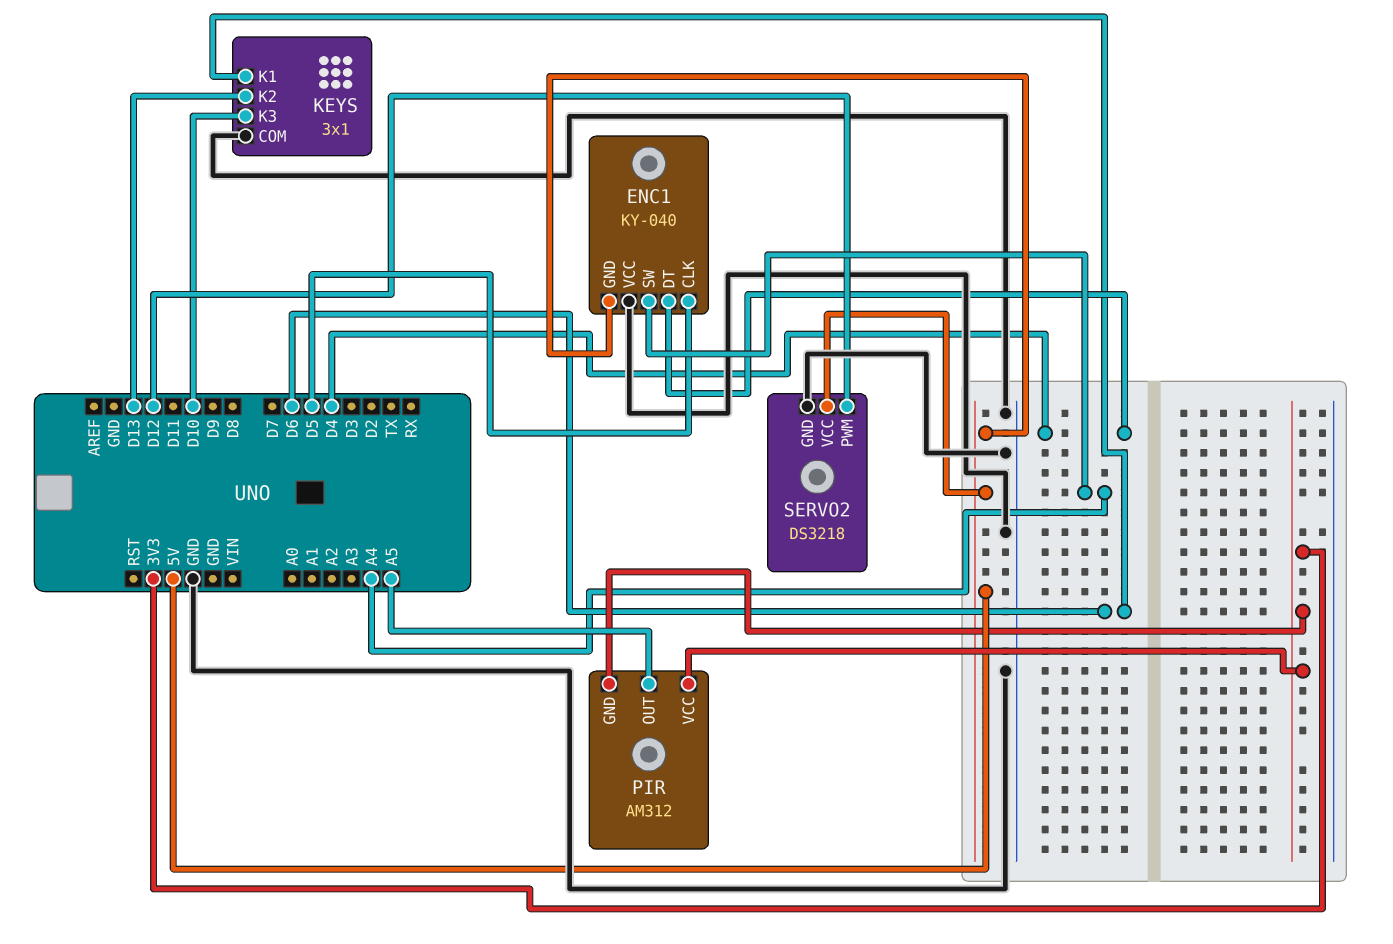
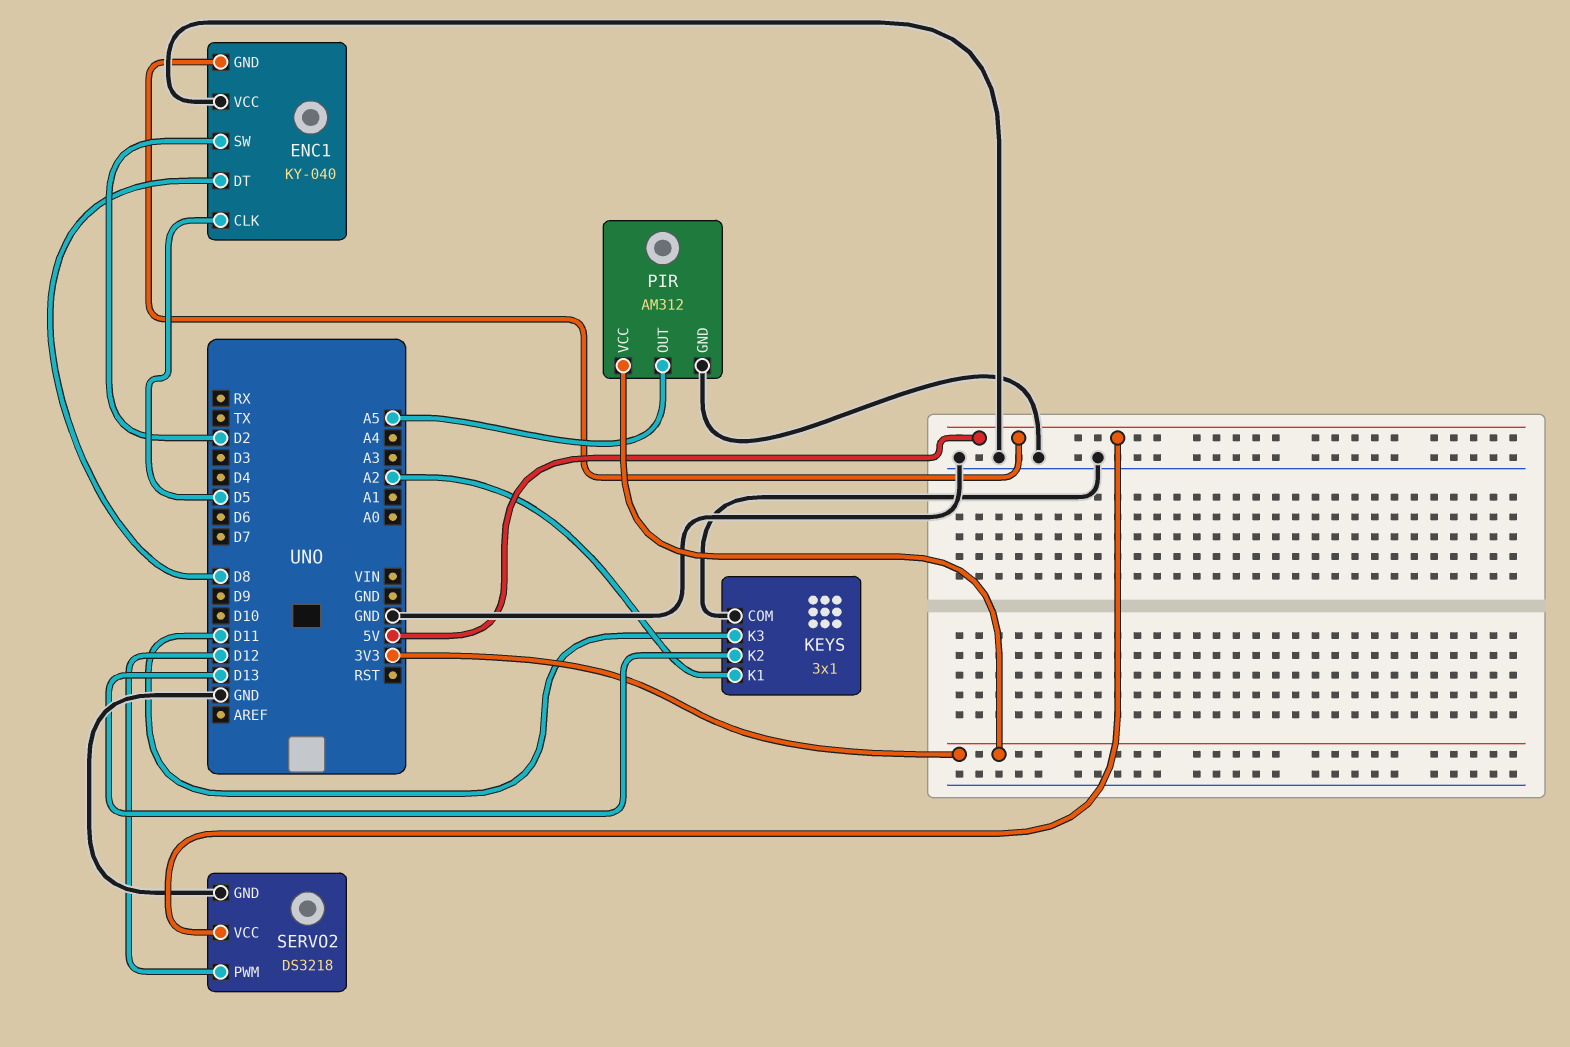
ENC1 pin DT: D4 -> D8
ENC1 pin SW: A4 -> D2
KEYS pin K1: D6 -> A2
KEYS pin K3: D10 -> D11
PIR pin GND: 3V3 -> GND

